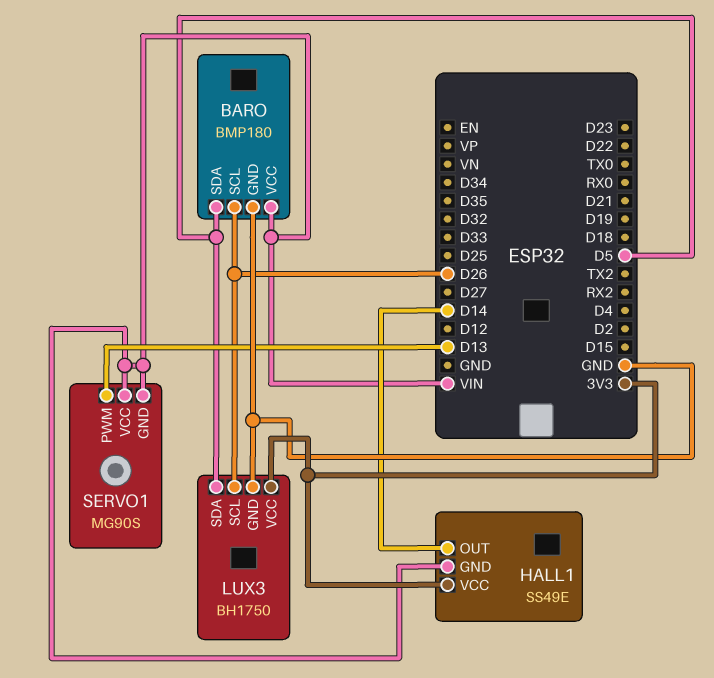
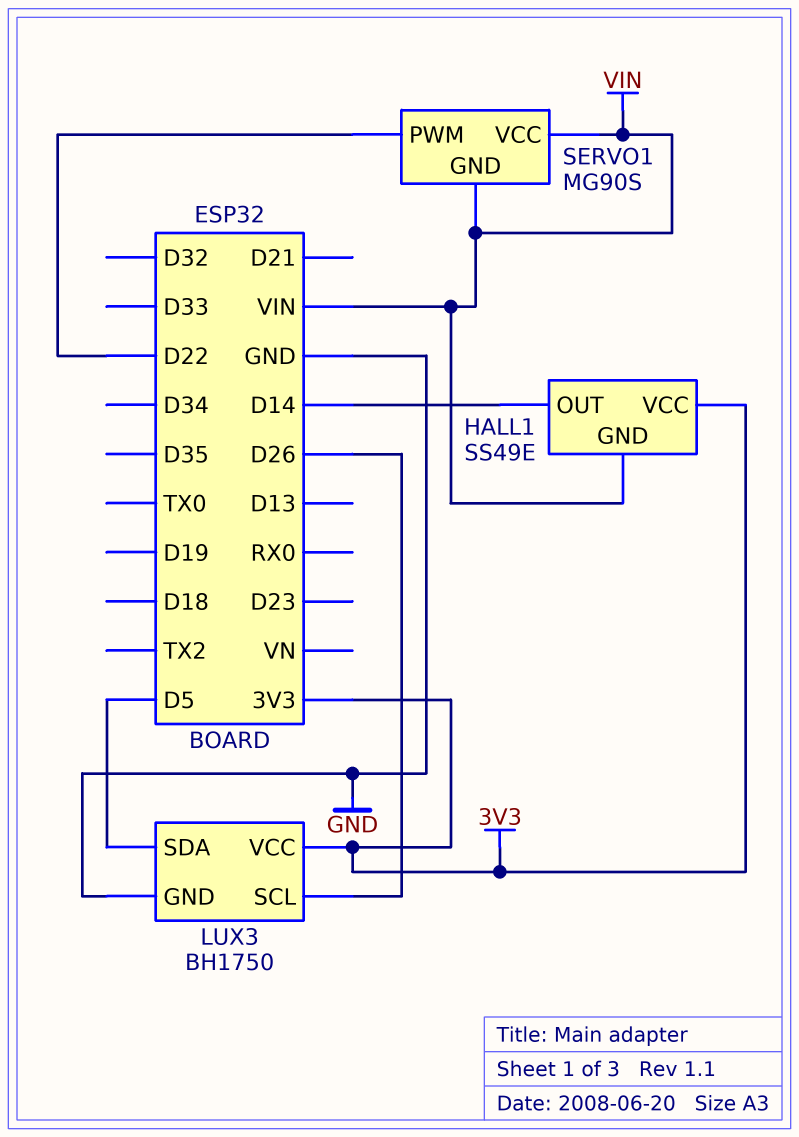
BARO: BMP180 -> none
BARO pin GND: GND -> none
BARO pin SCL: D26 -> none
BARO pin SDA: D5 -> none
BARO pin VCC: VIN -> none
SERVO1 pin PWM: D13 -> D22

